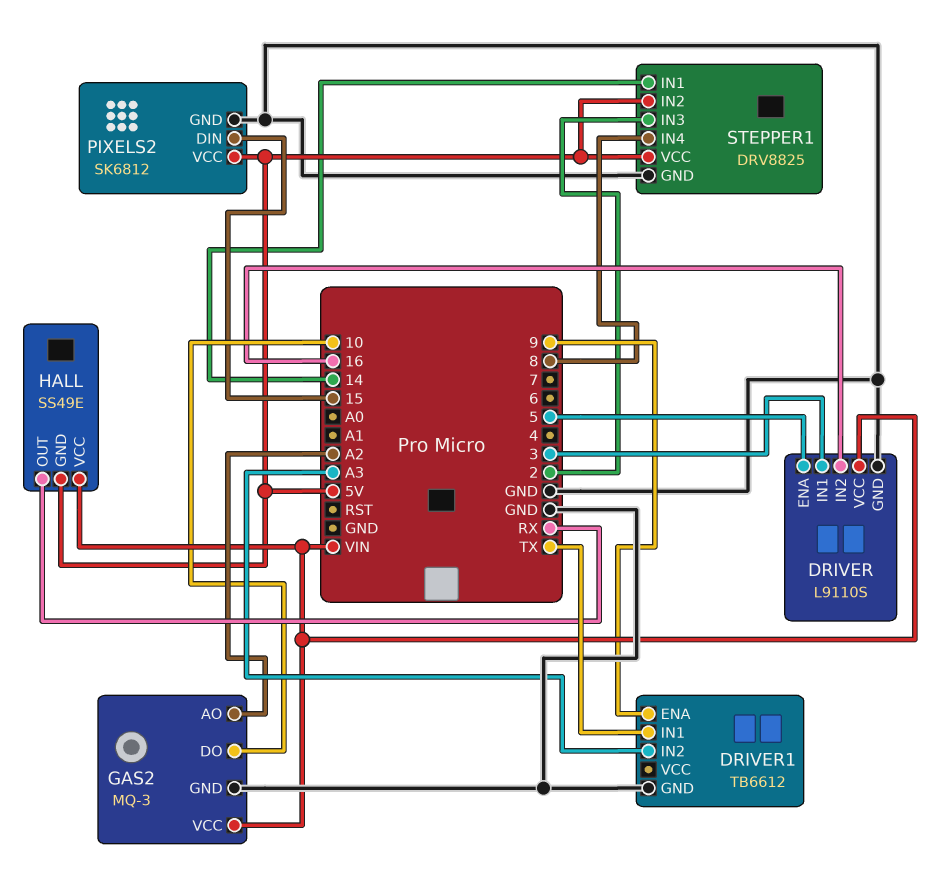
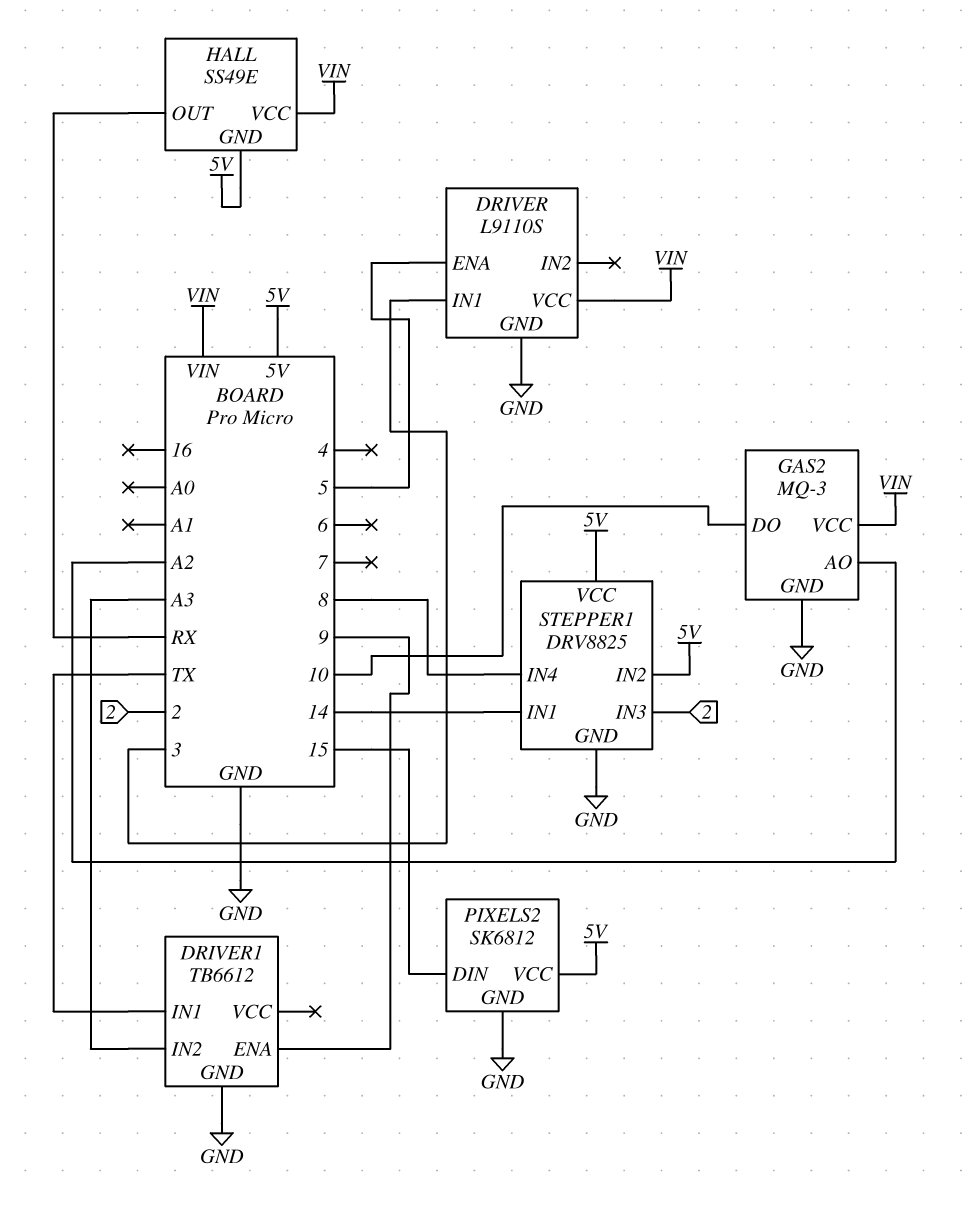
DRIVER pin IN2: 16 -> none

